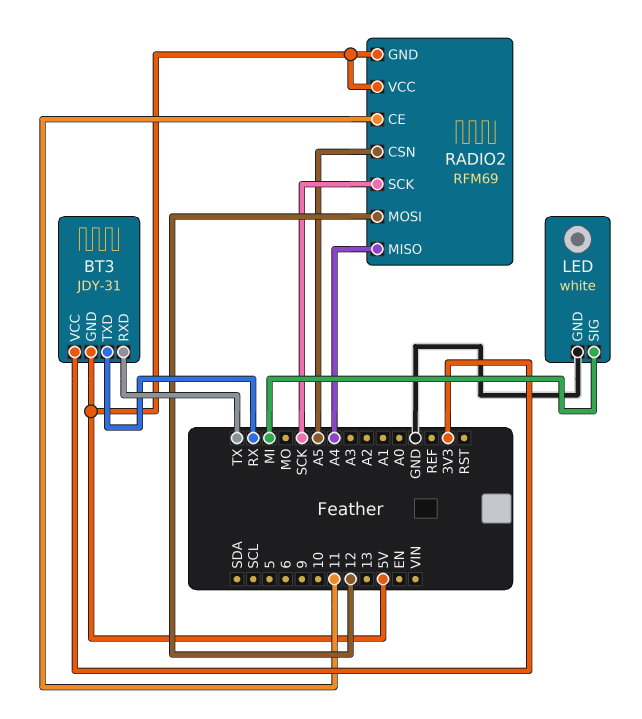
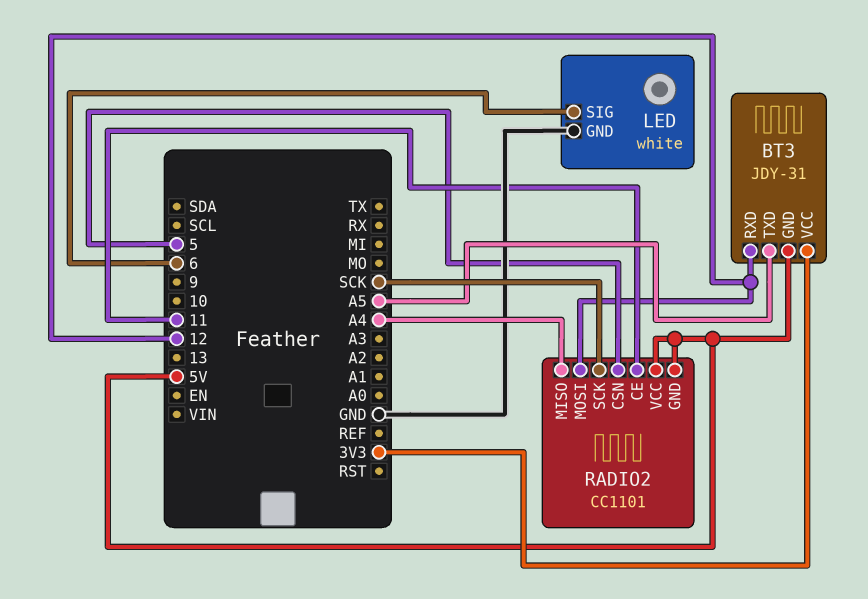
BT3 pin RXD: TX -> 12
BT3 pin TXD: RX -> A5
LED pin SIG: MI -> 6
RADIO2: RFM69 -> CC1101
RADIO2 pin CSN: A5 -> 5

